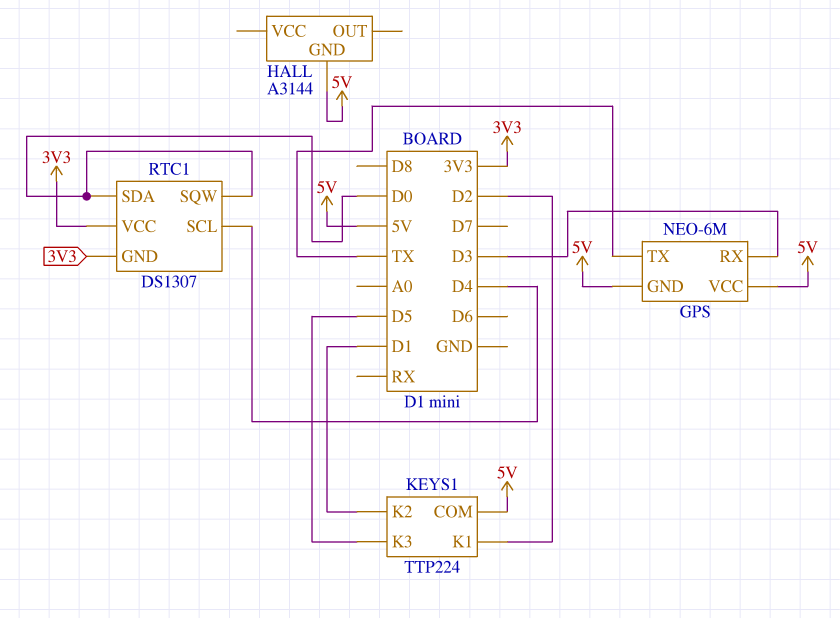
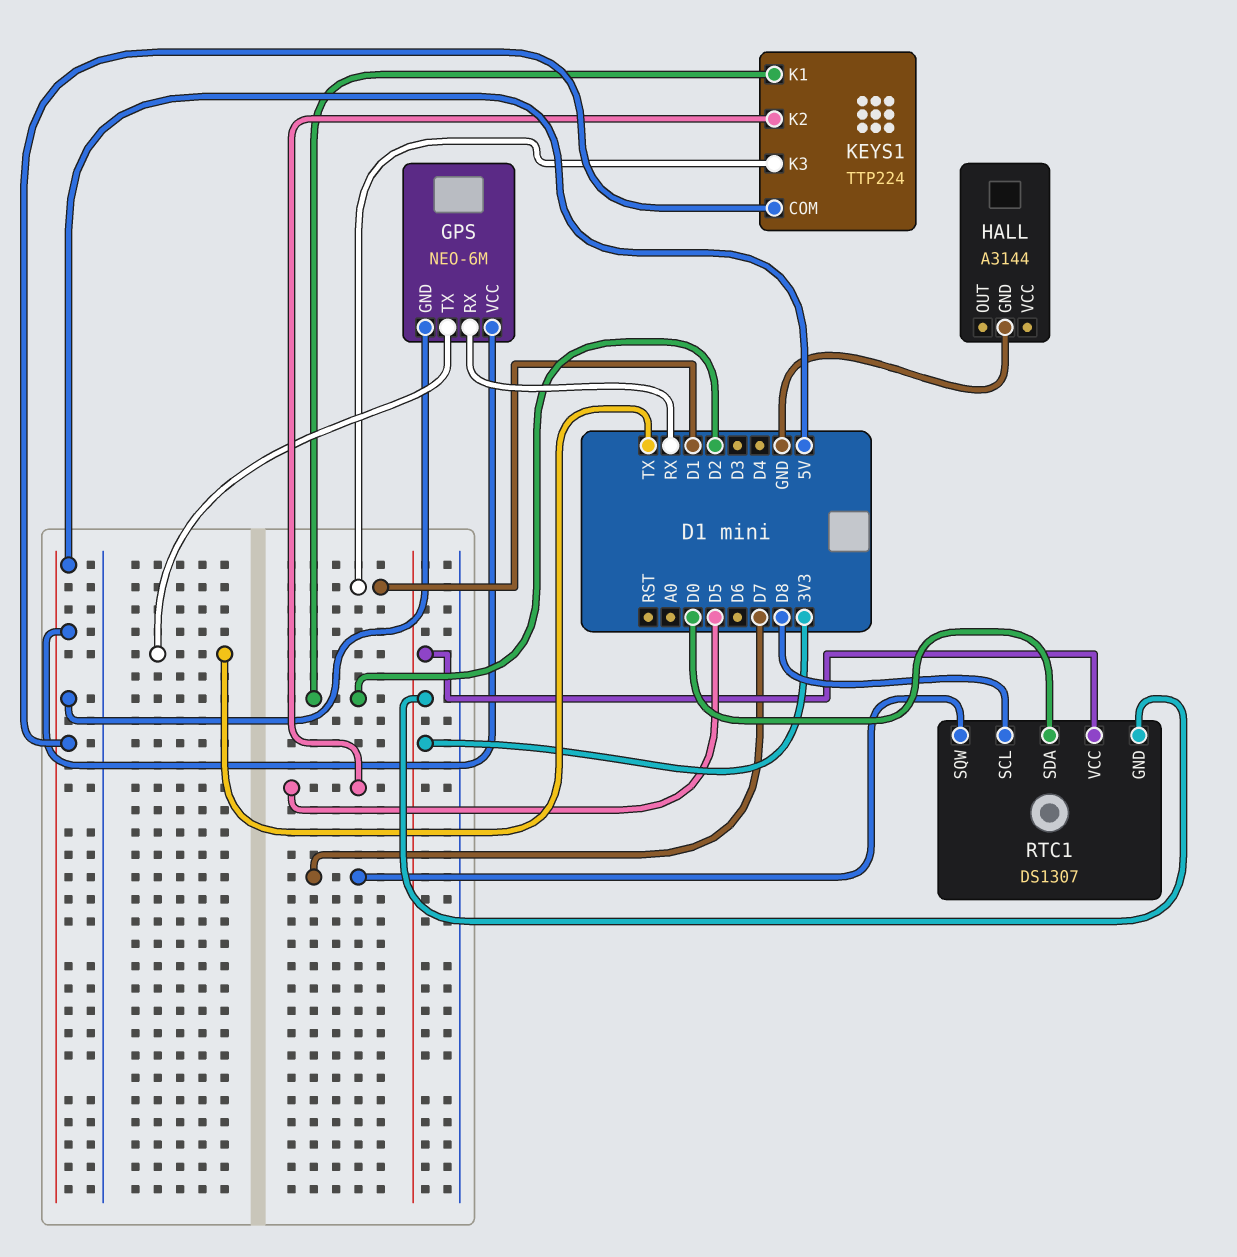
GPS pin RX: D3 -> RX
HALL pin GND: 5V -> GND
KEYS1 pin K2: D1 -> D5
KEYS1 pin K3: D5 -> D1
RTC1 pin SCL: D4 -> D8
RTC1 pin SQW: D0 -> D7

